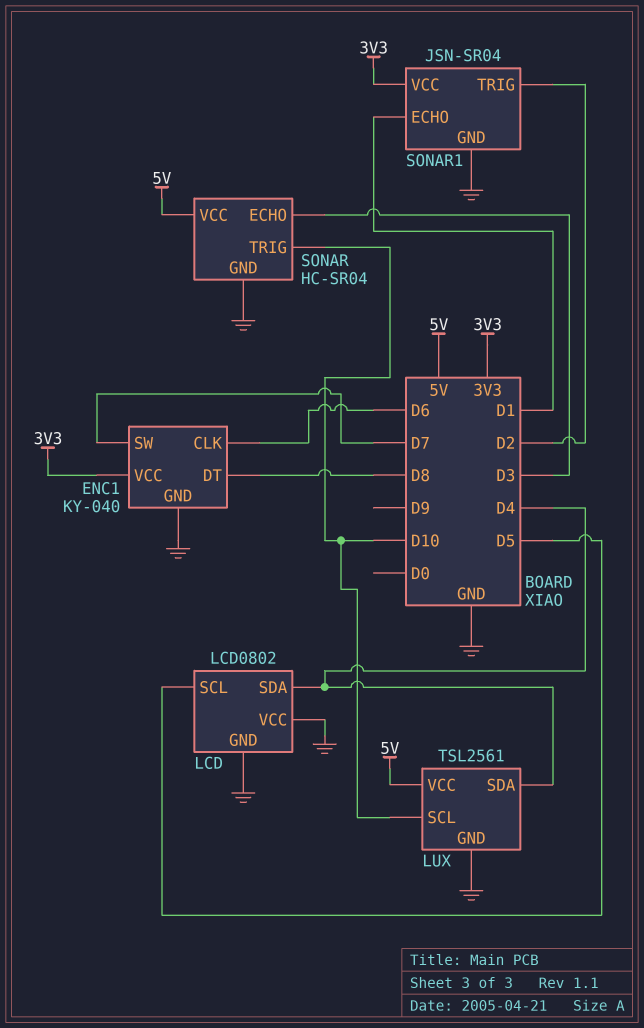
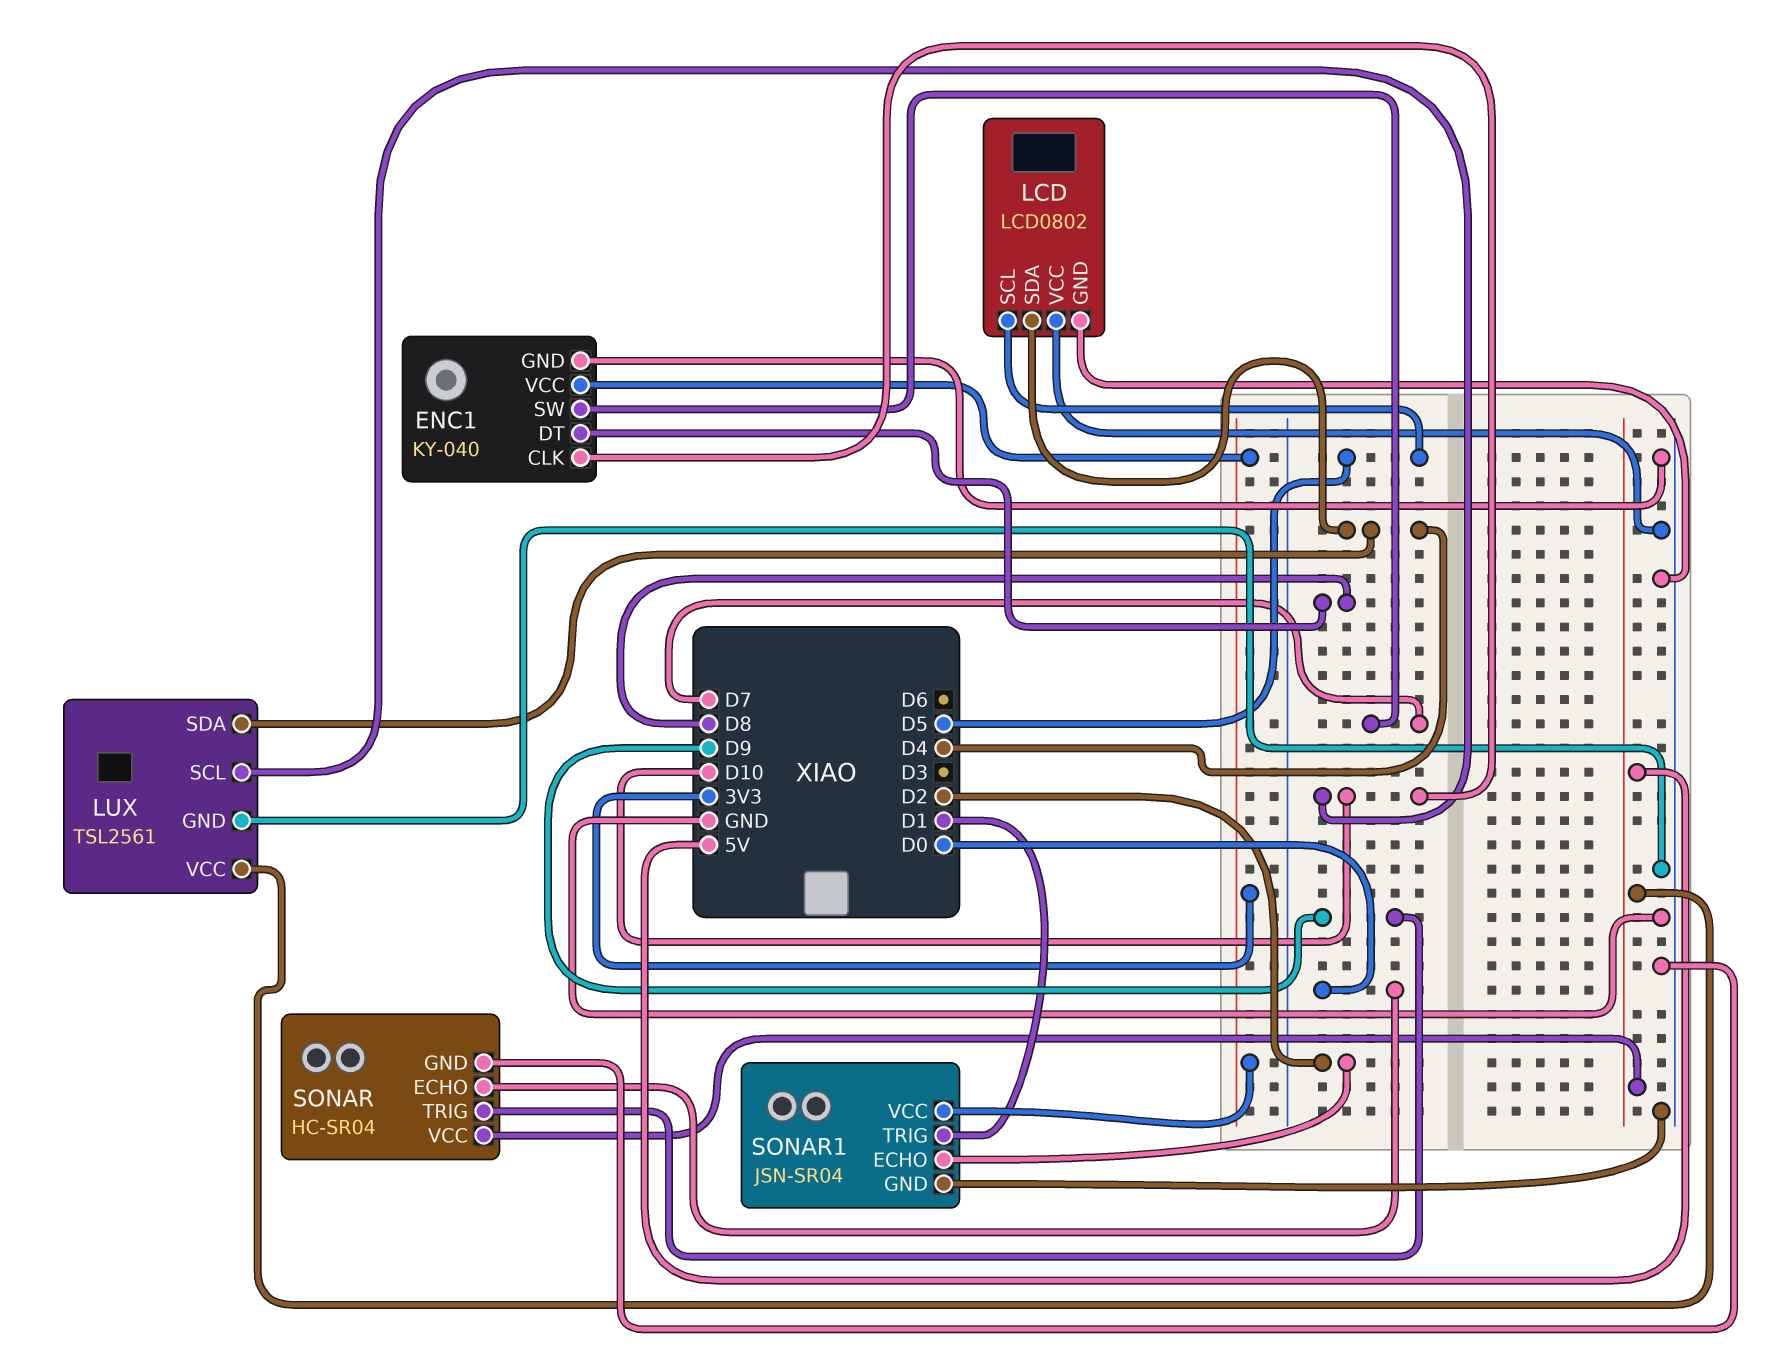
ENC1 pin CLK: D6 -> D10
SONAR pin ECHO: D3 -> D0
SONAR pin TRIG: D10 -> D9
SONAR1 pin ECHO: D1 -> D2
SONAR1 pin TRIG: D2 -> D1

